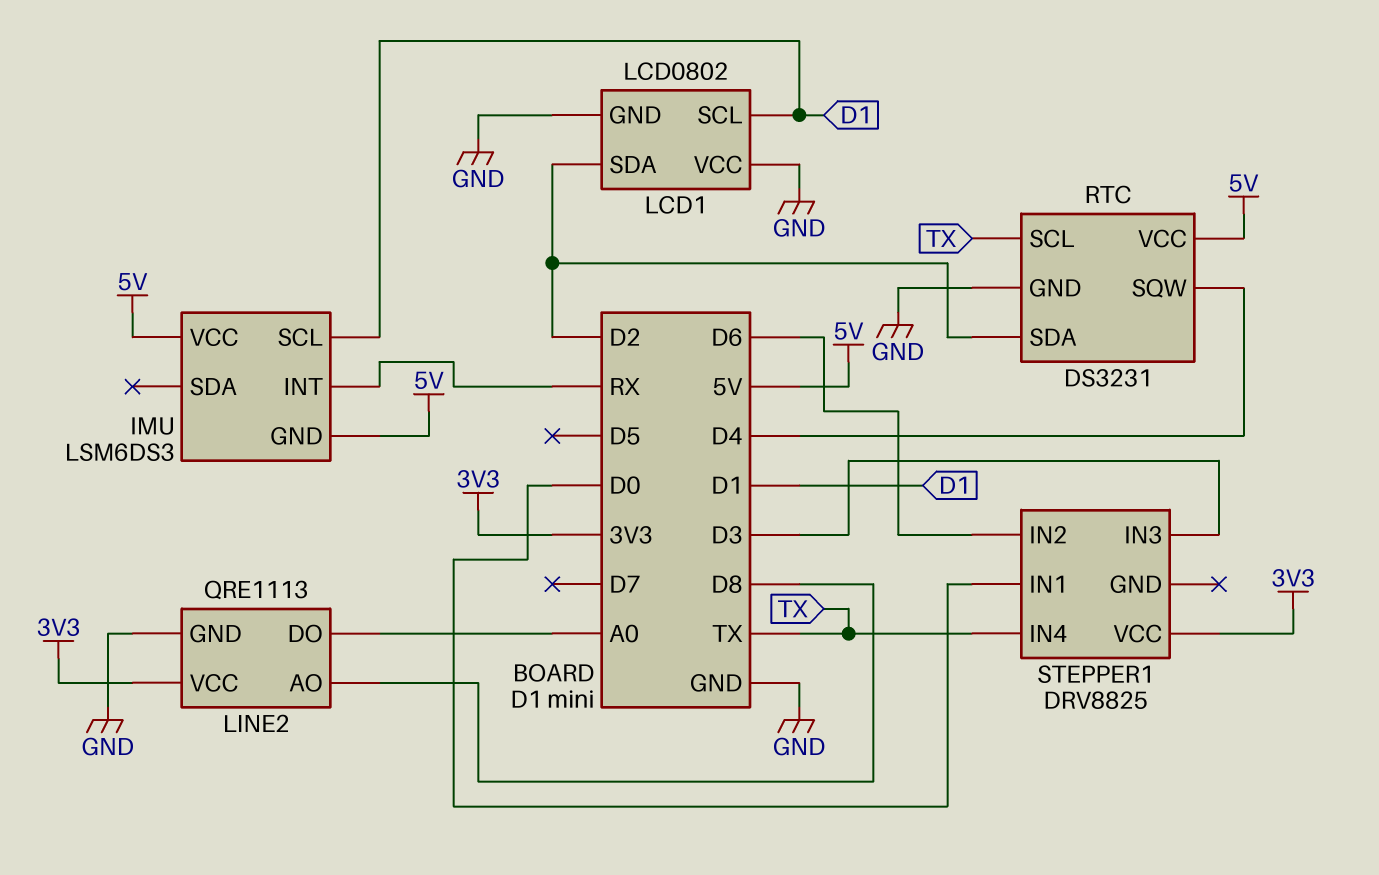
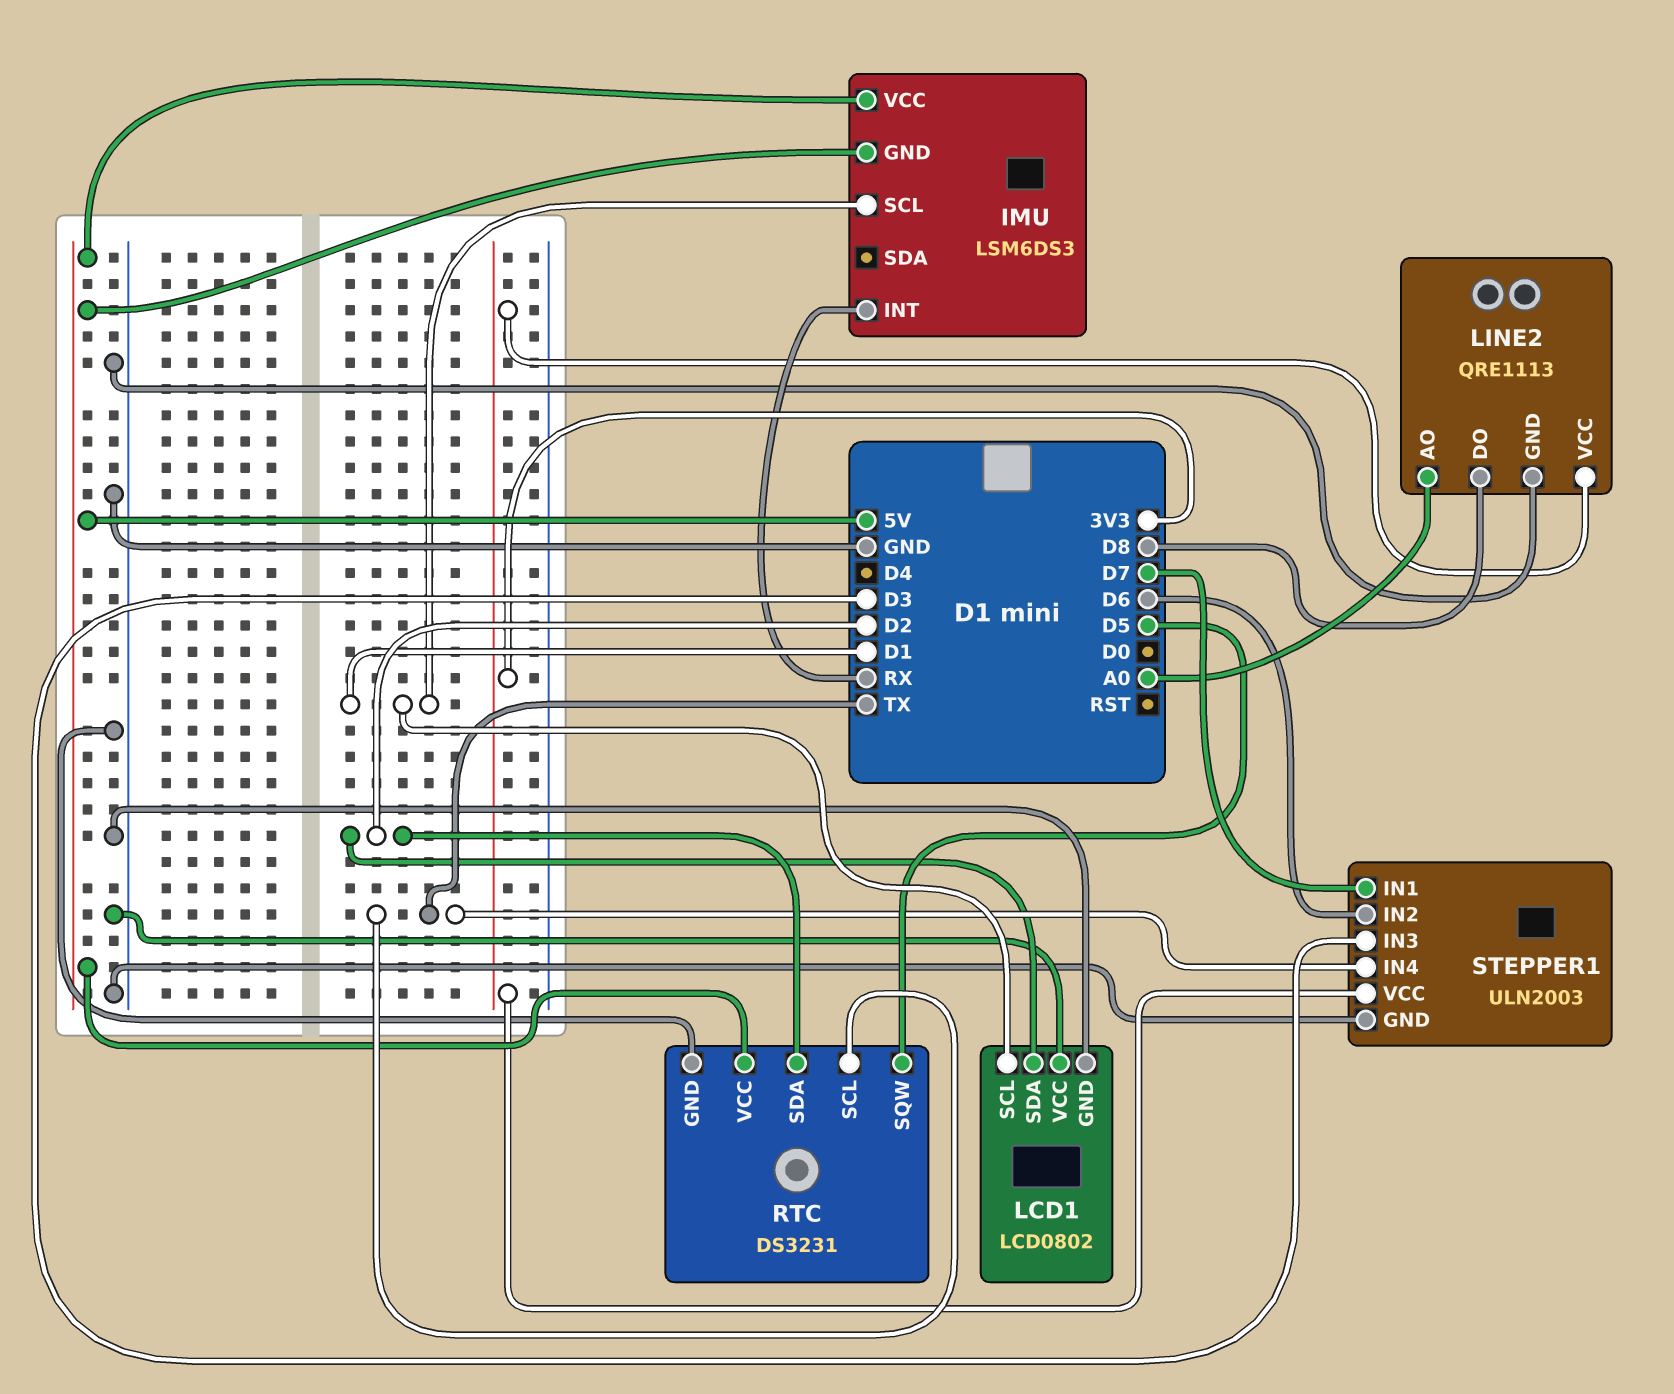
LINE2 pin AO: D8 -> A0
LINE2 pin DO: A0 -> D8
RTC pin SQW: D4 -> D5
STEPPER1: DRV8825 -> ULN2003
STEPPER1 pin GND: none -> GND
STEPPER1 pin IN1: D0 -> D7

